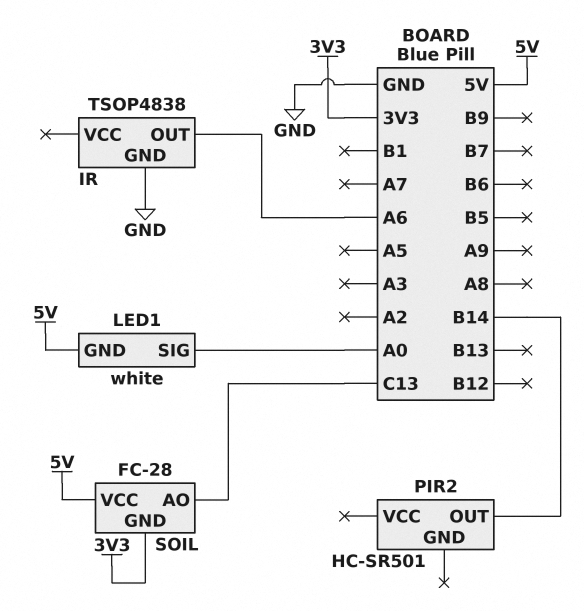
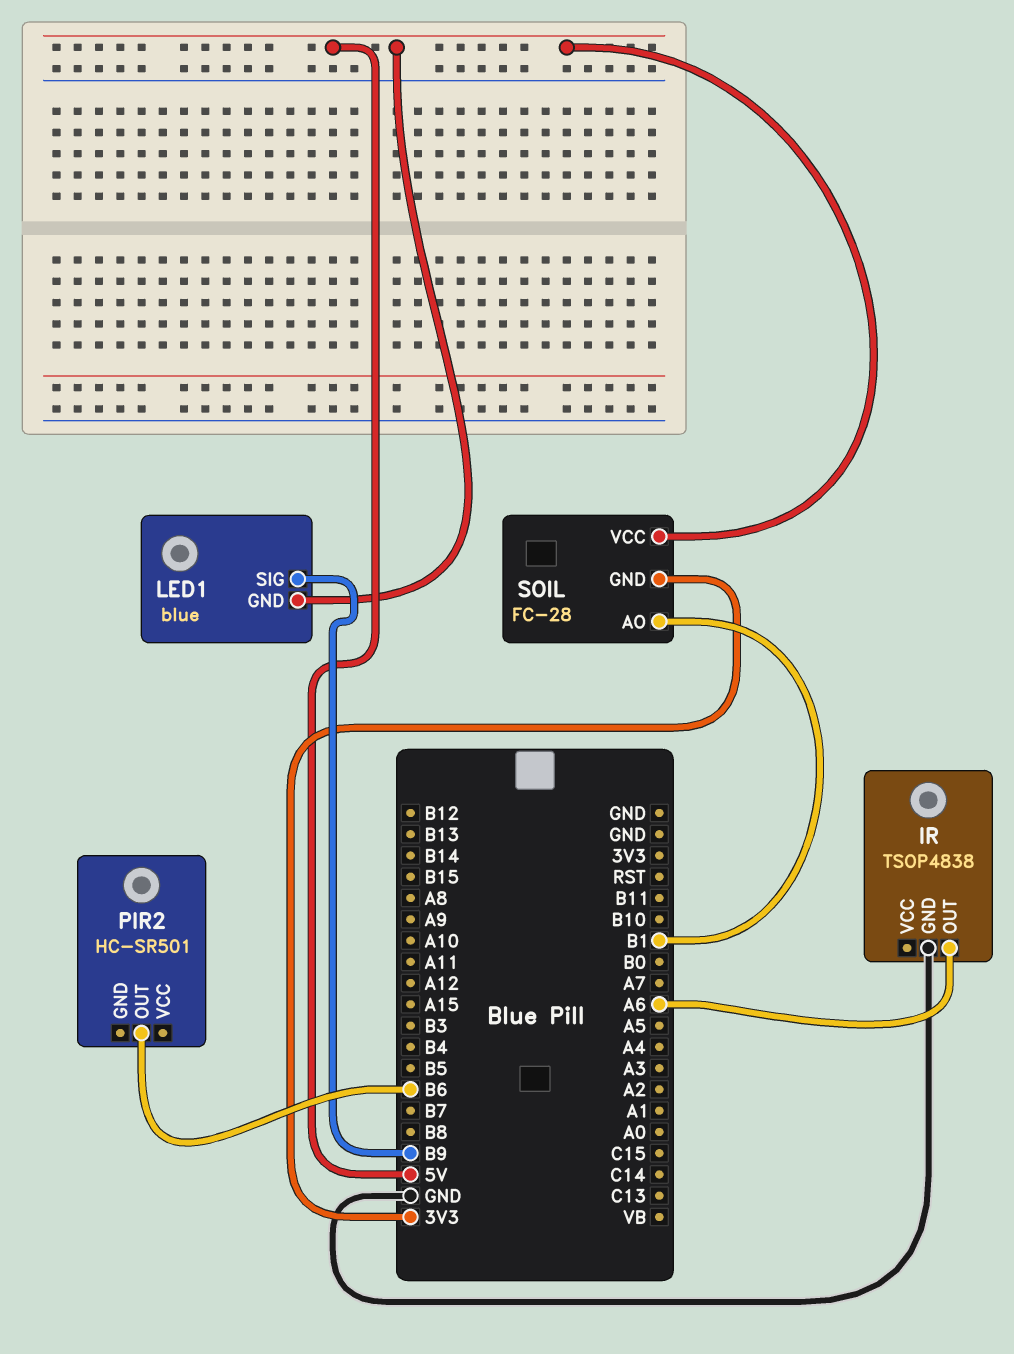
LED1: white -> blue
LED1 pin SIG: A0 -> B9
PIR2 pin OUT: B14 -> B6
SOIL pin AO: C13 -> B1

